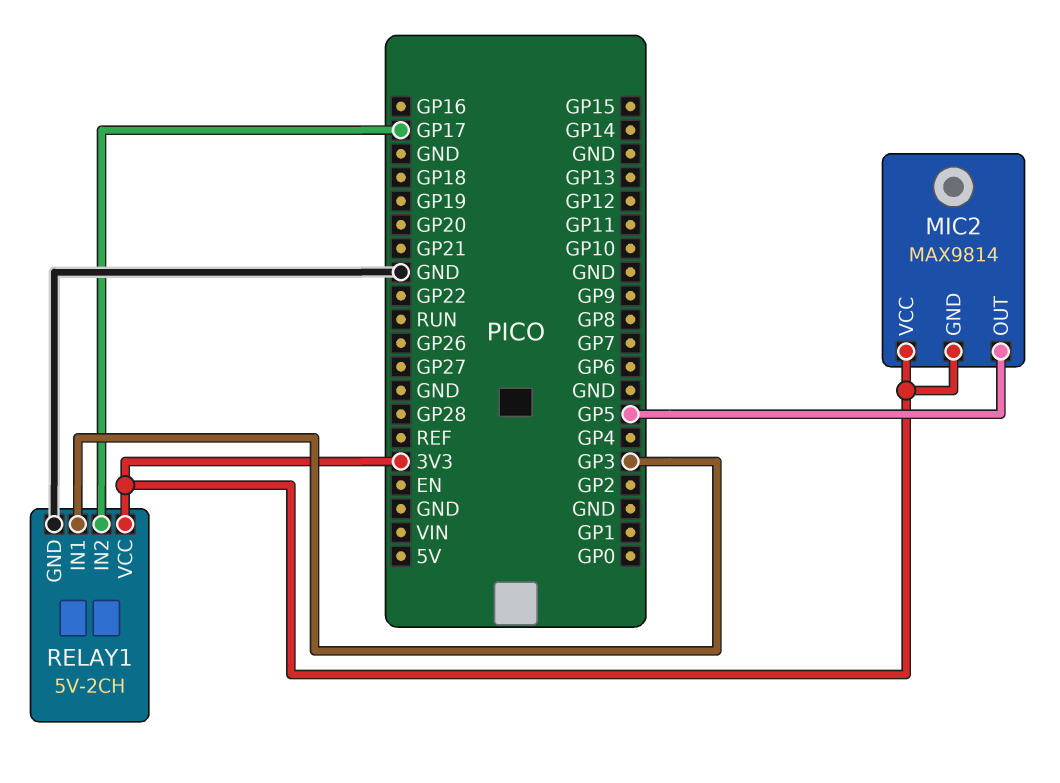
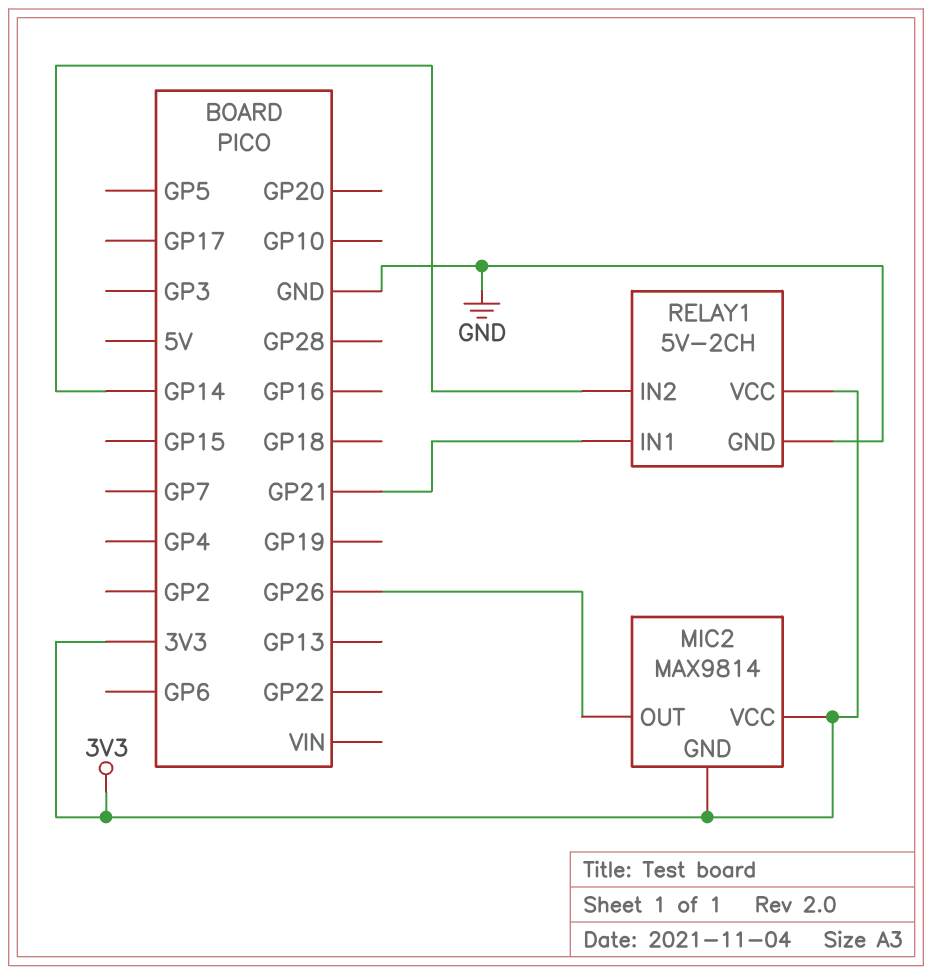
MIC2 pin OUT: GP5 -> GP26
RELAY1 pin IN1: GP3 -> GP21
RELAY1 pin IN2: GP17 -> GP14

